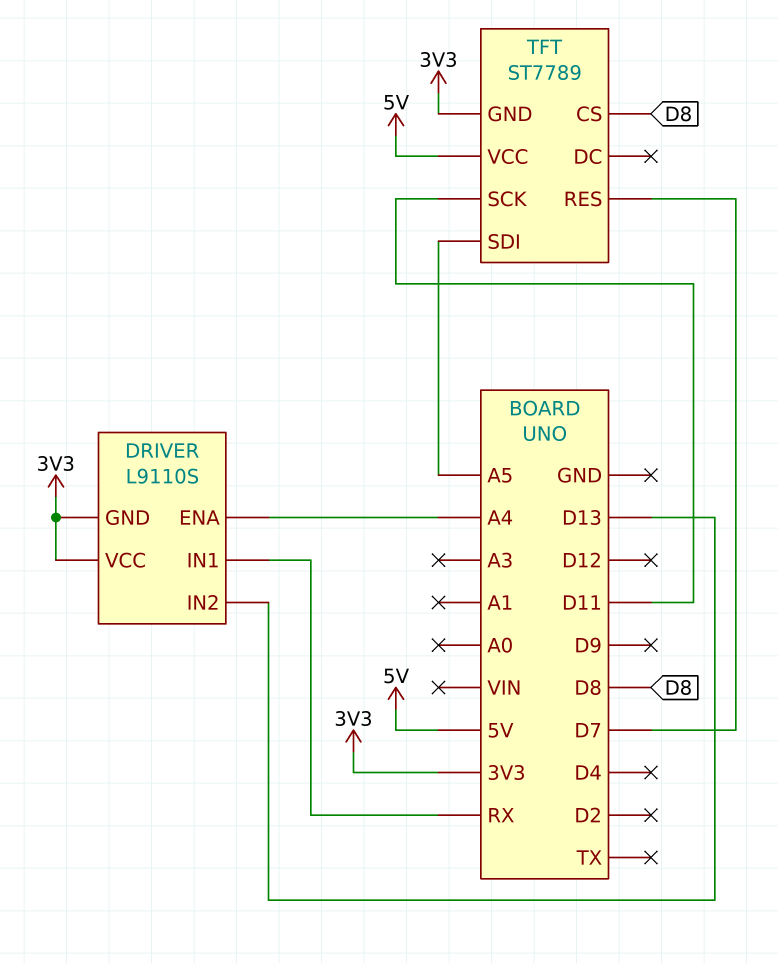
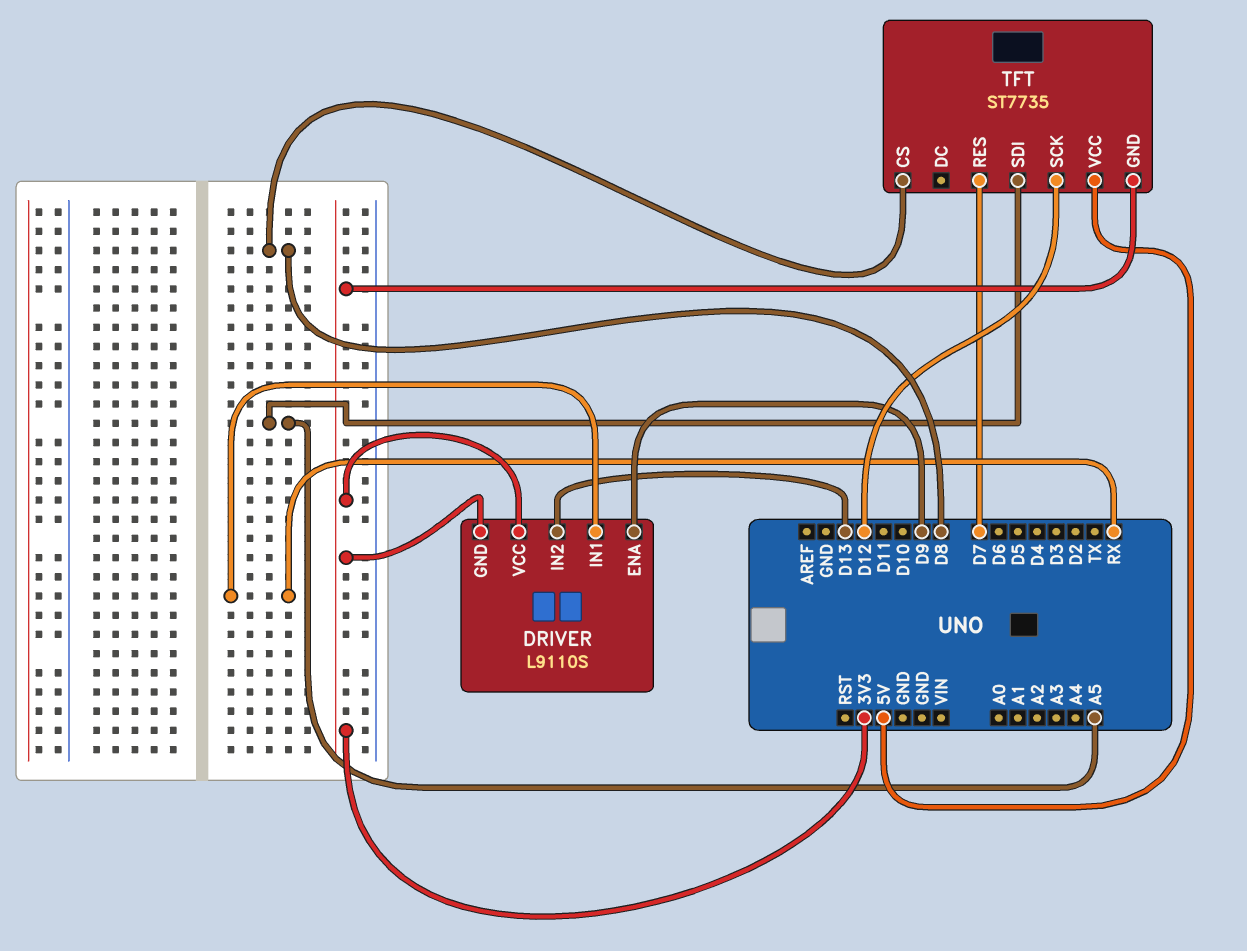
DRIVER pin ENA: A4 -> D9
TFT: ST7789 -> ST7735
TFT pin SCK: D11 -> D12

